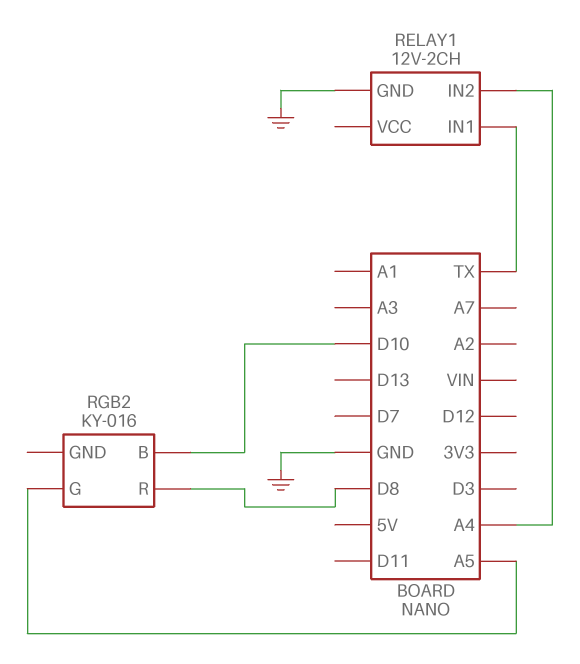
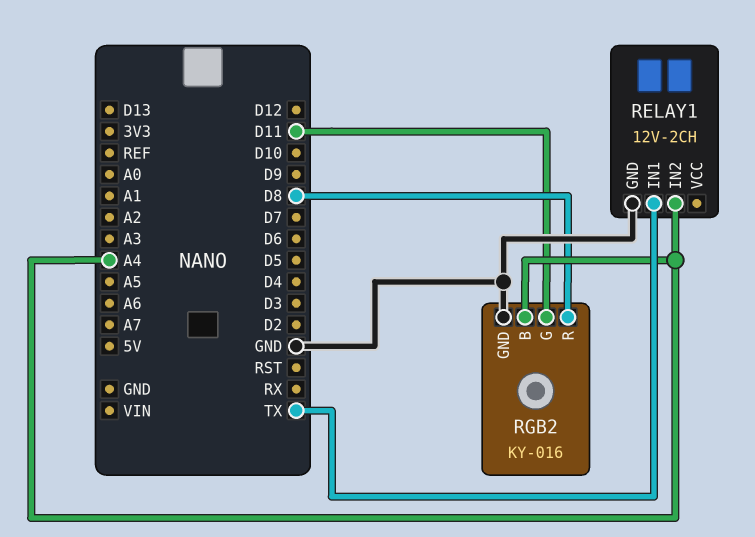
RGB2 pin B: D10 -> A4
RGB2 pin G: A5 -> D11
RGB2 pin GND: none -> GND

